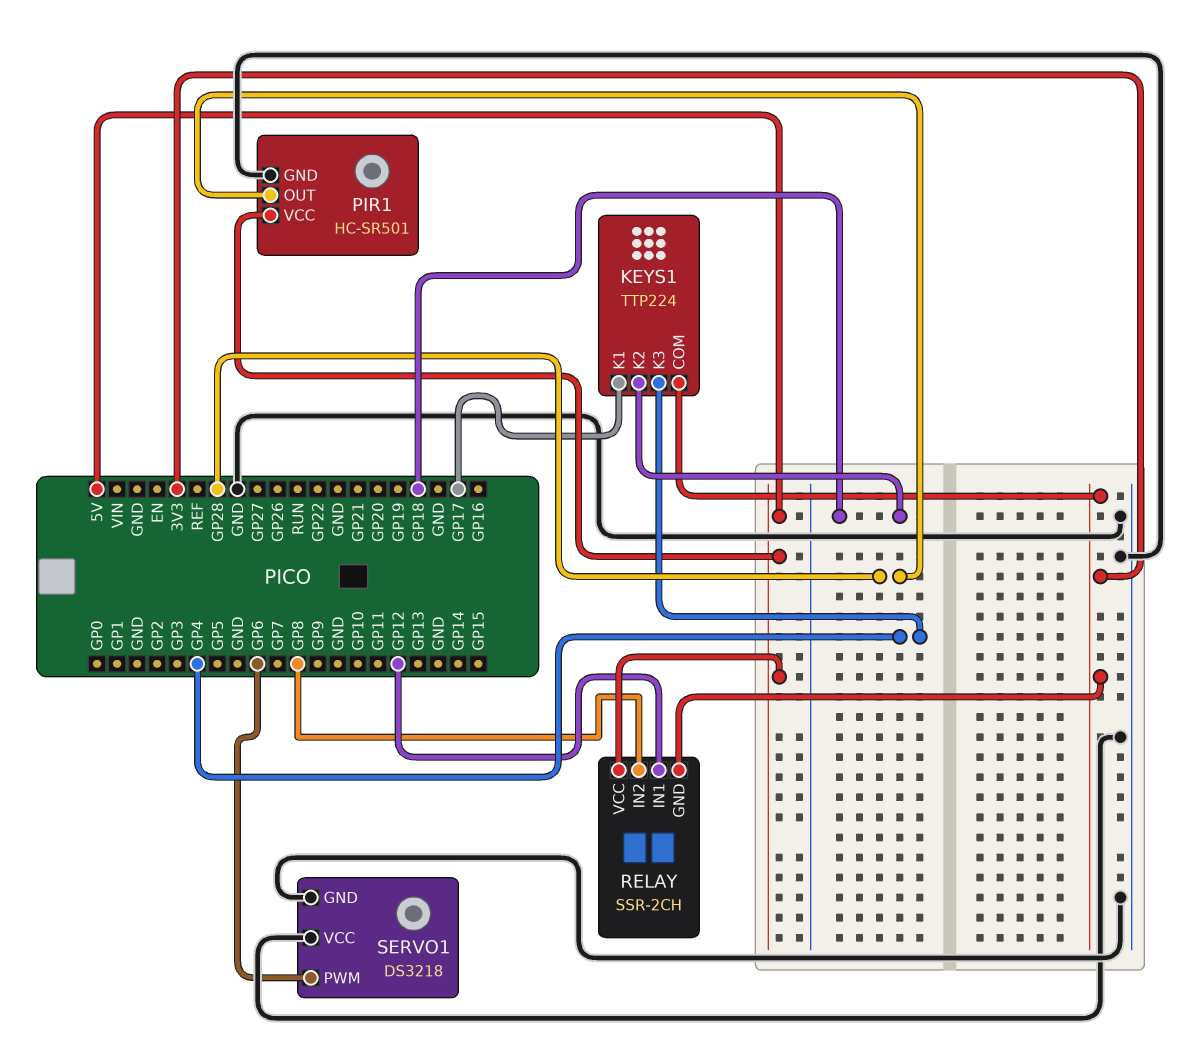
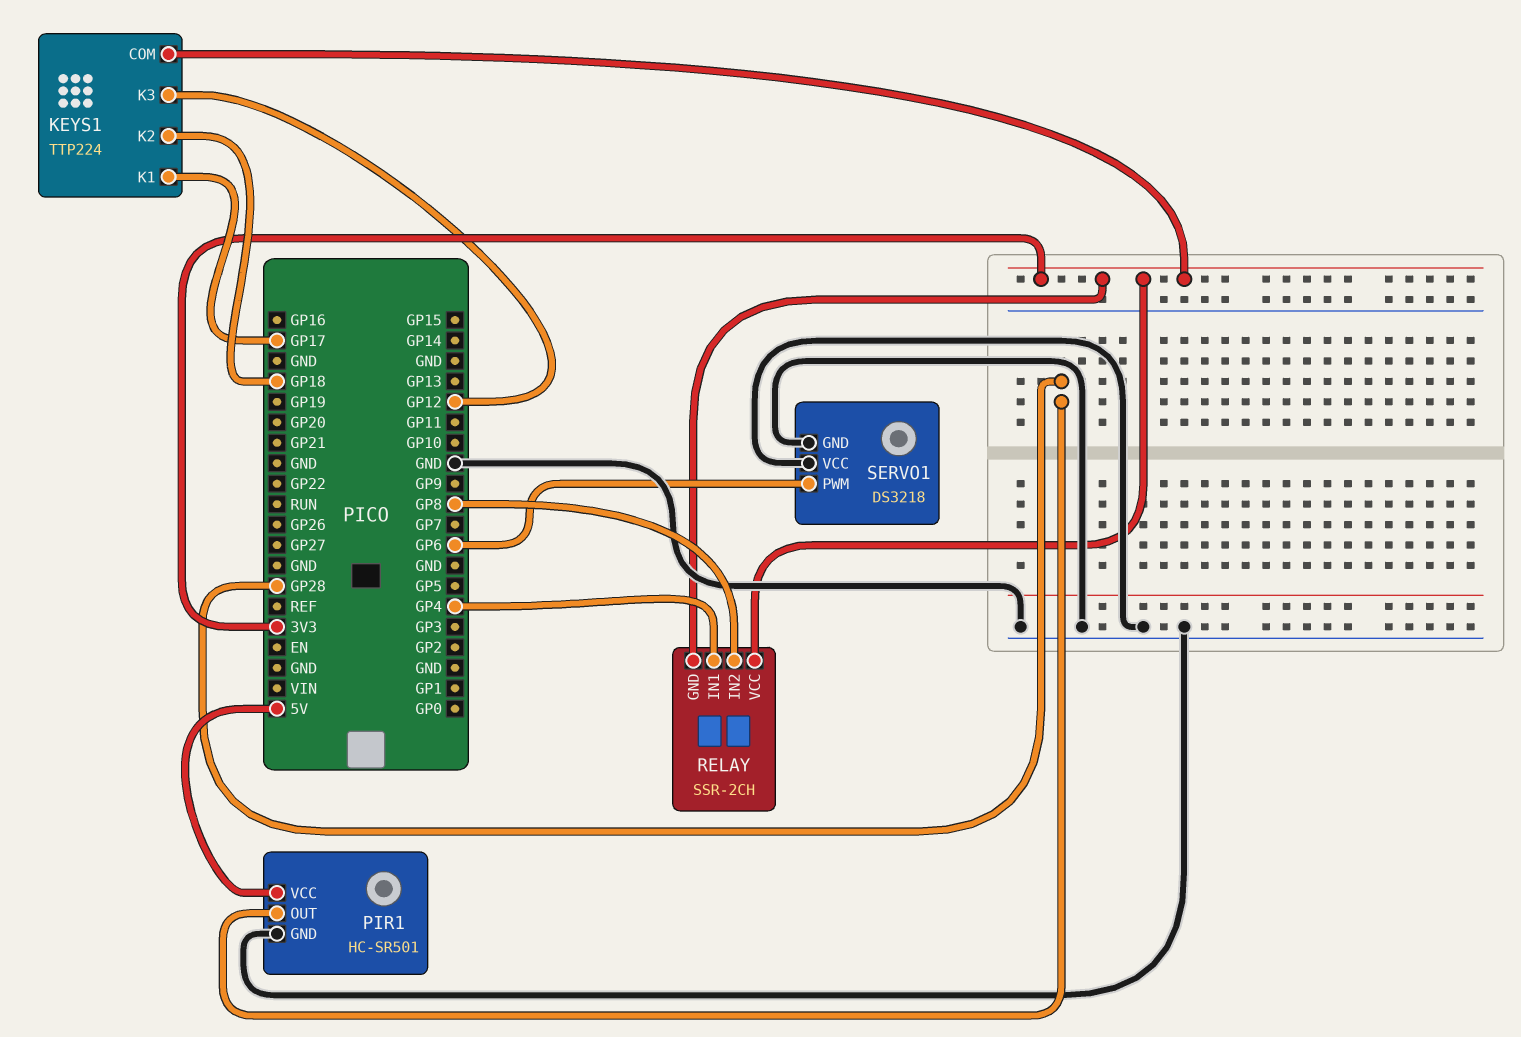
KEYS1 pin K3: GP4 -> GP12
RELAY pin IN1: GP12 -> GP4
RELAY pin VCC: 5V -> 3V3

